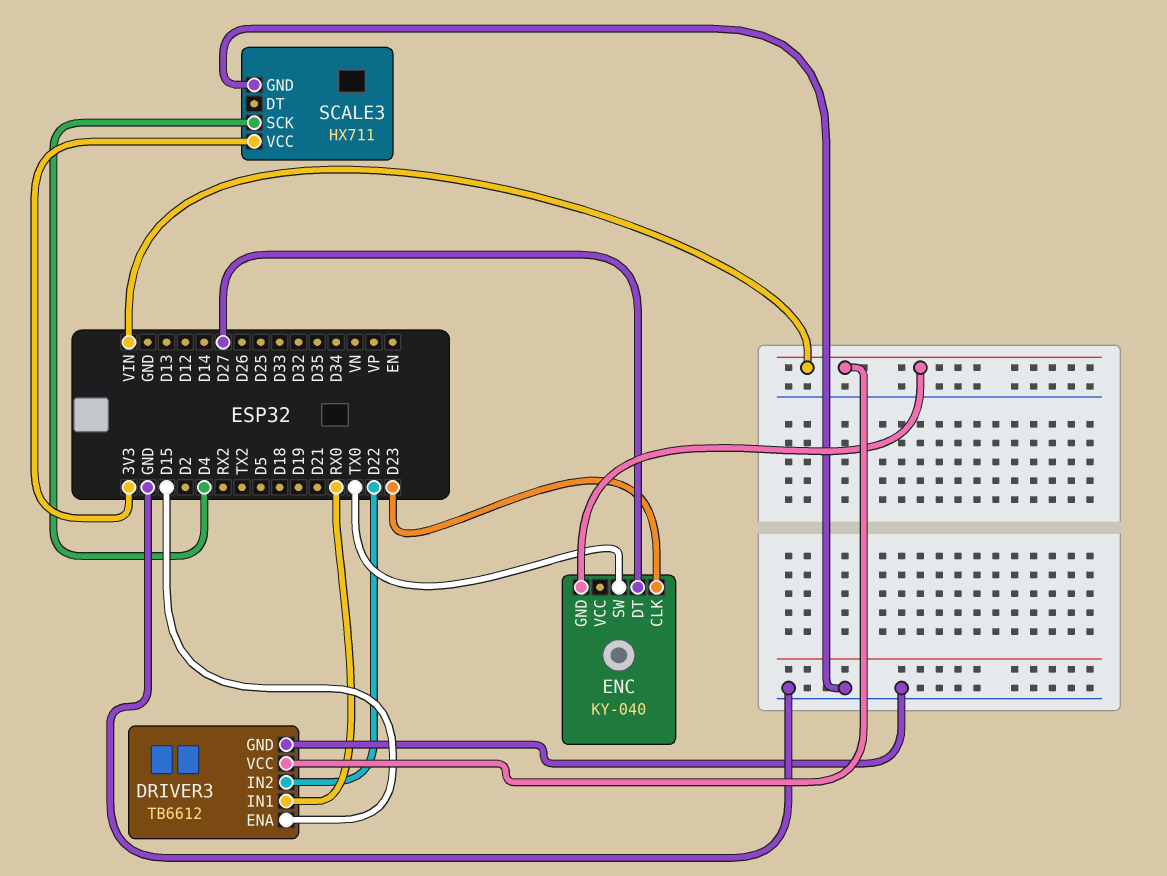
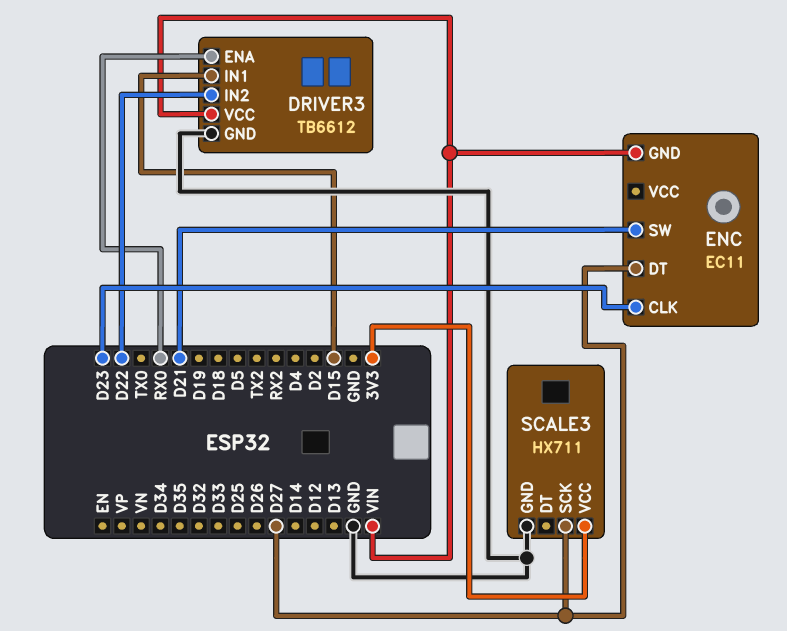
DRIVER3 pin ENA: D15 -> RX0
DRIVER3 pin IN1: RX0 -> D15
ENC: KY-040 -> EC11
ENC pin SW: TX0 -> D21
SCALE3 pin SCK: D4 -> D27

